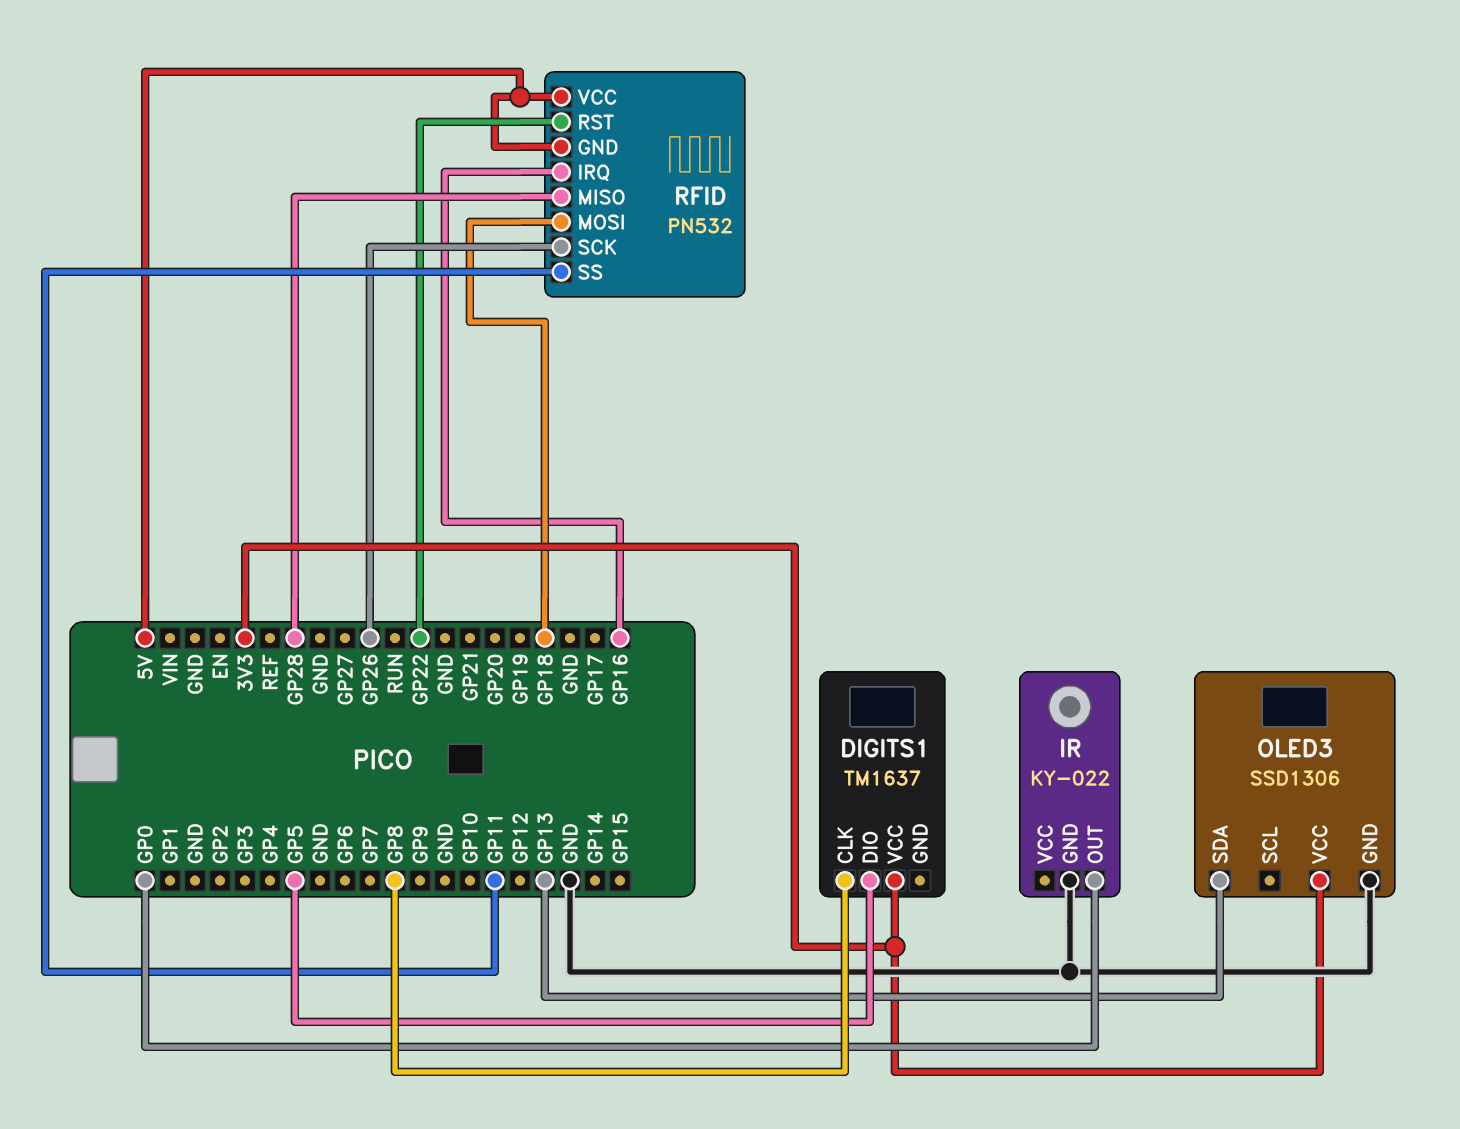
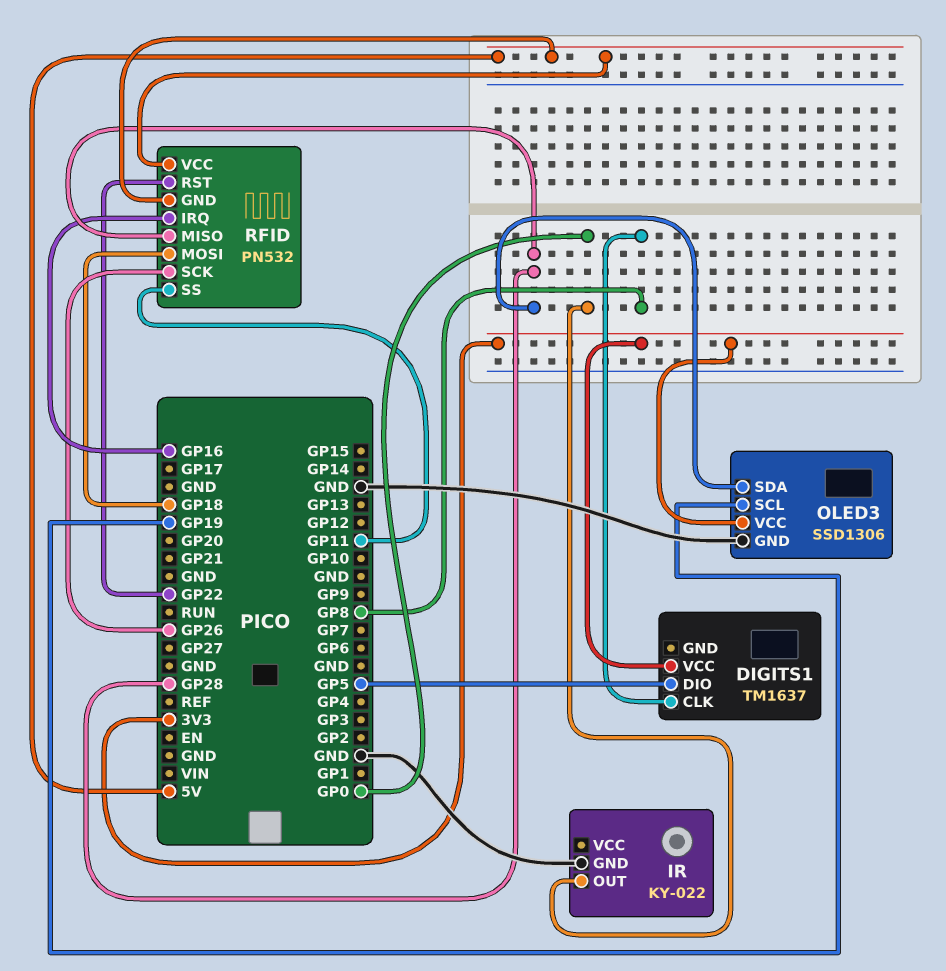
OLED3 pin SCL: none -> GP19
OLED3 pin SDA: GP13 -> GP28

